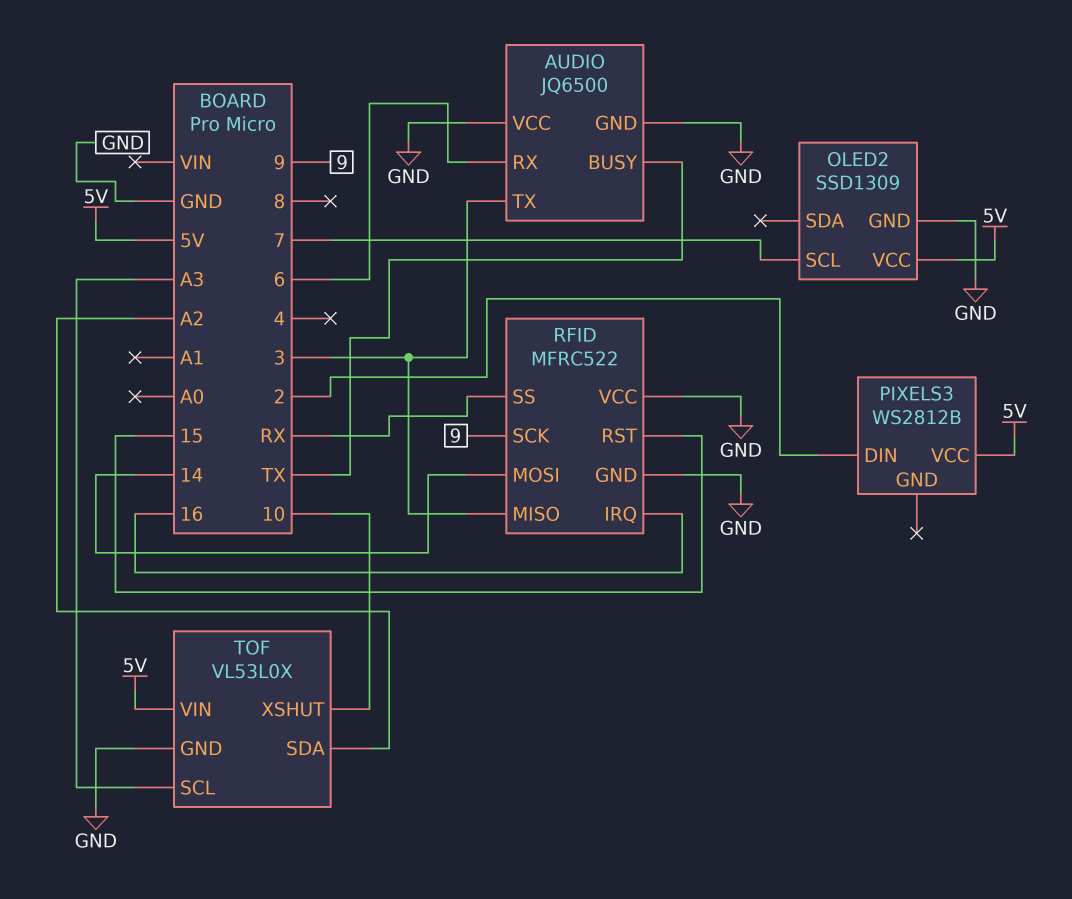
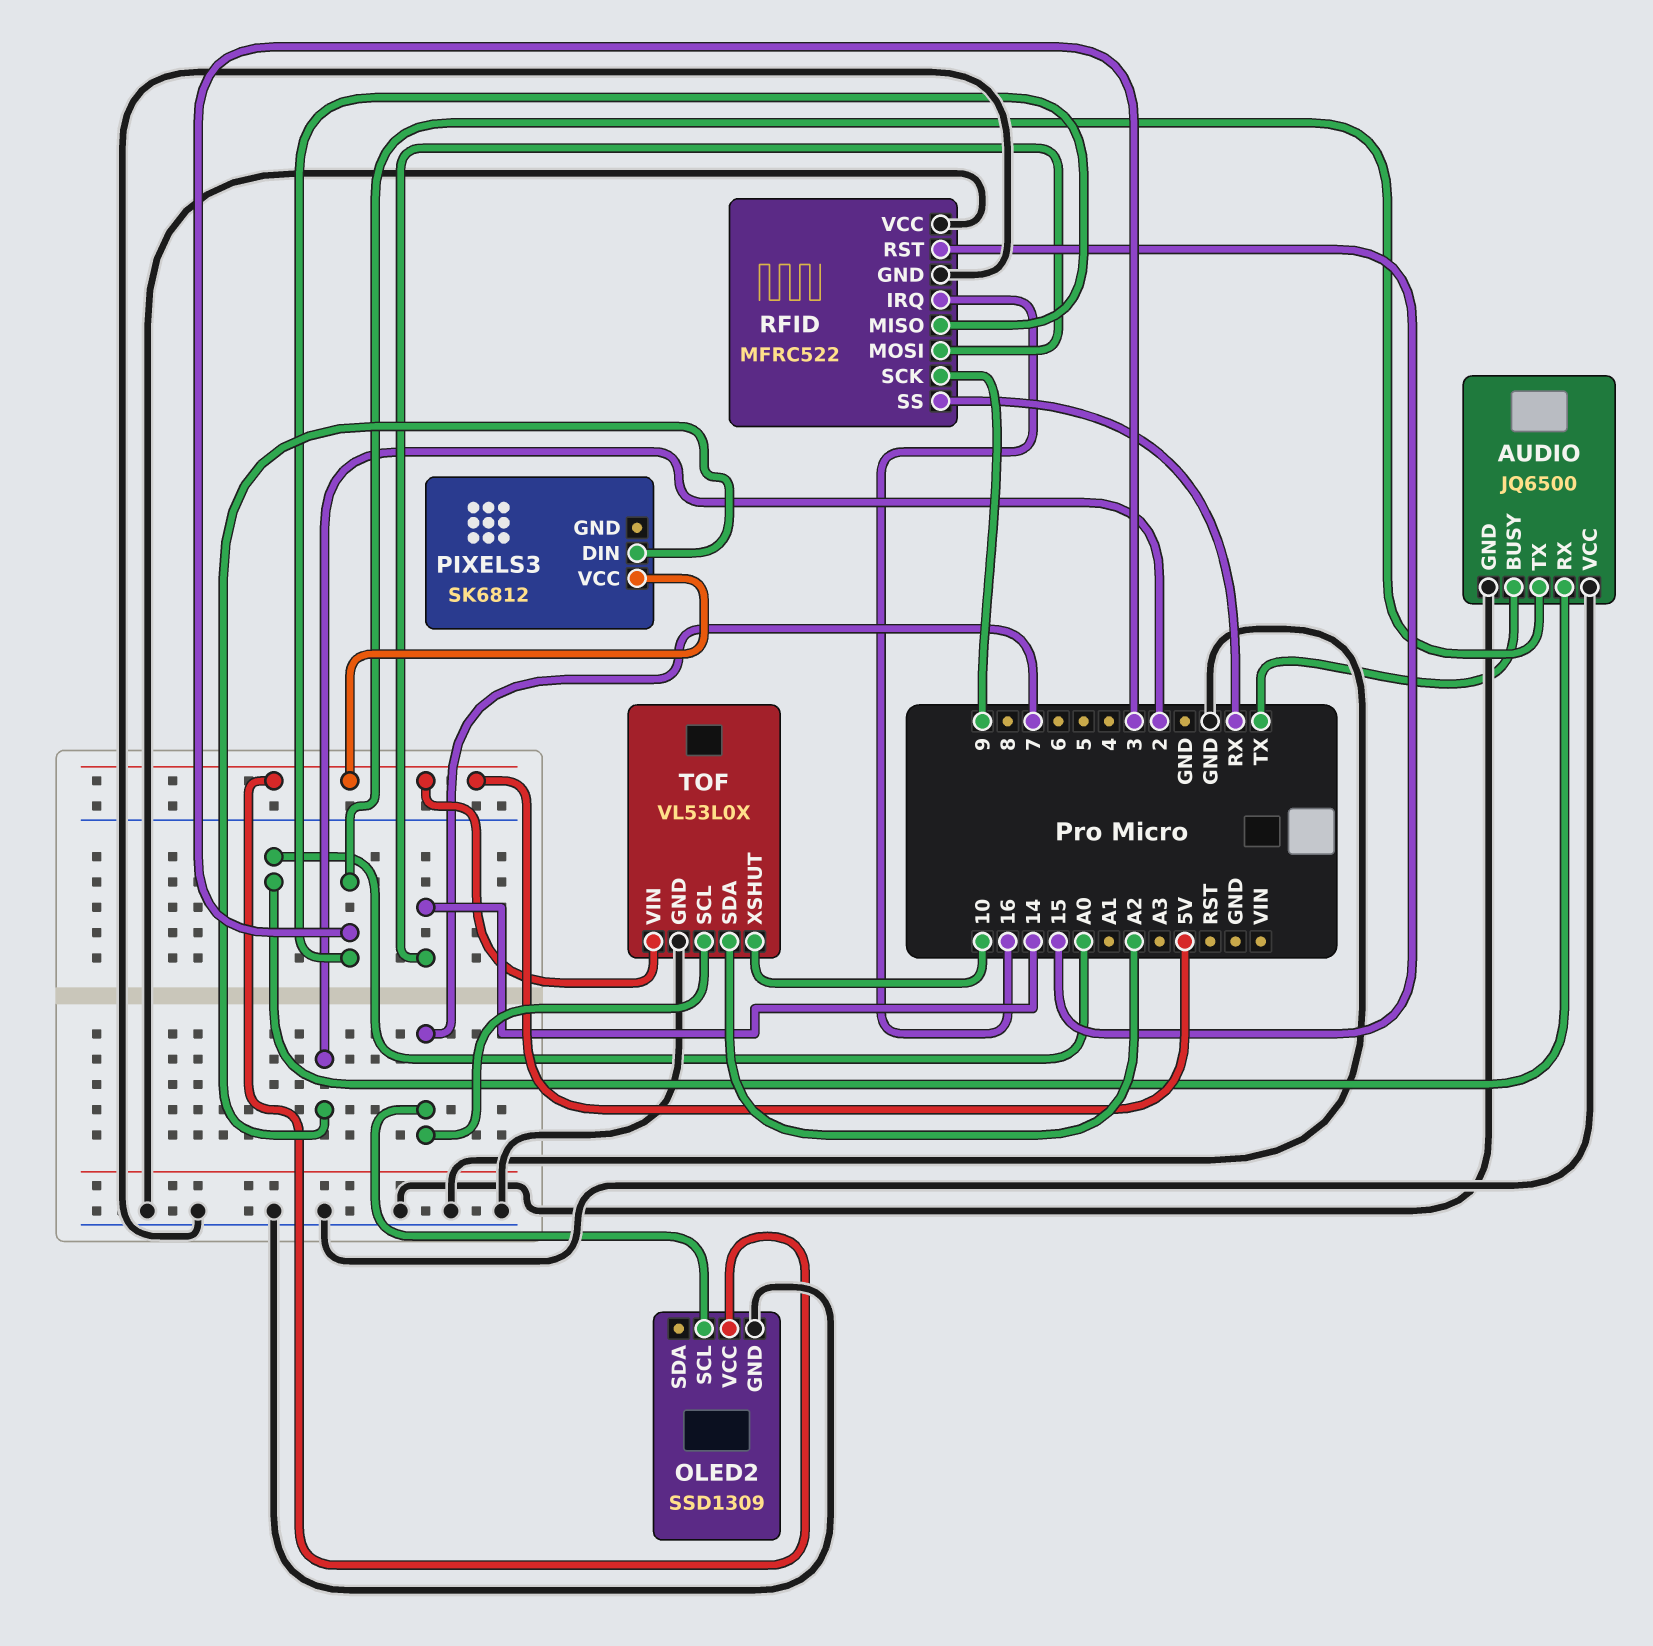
AUDIO pin RX: 6 -> A0
PIXELS3: WS2812B -> SK6812
TOF pin SCL: A3 -> 7

